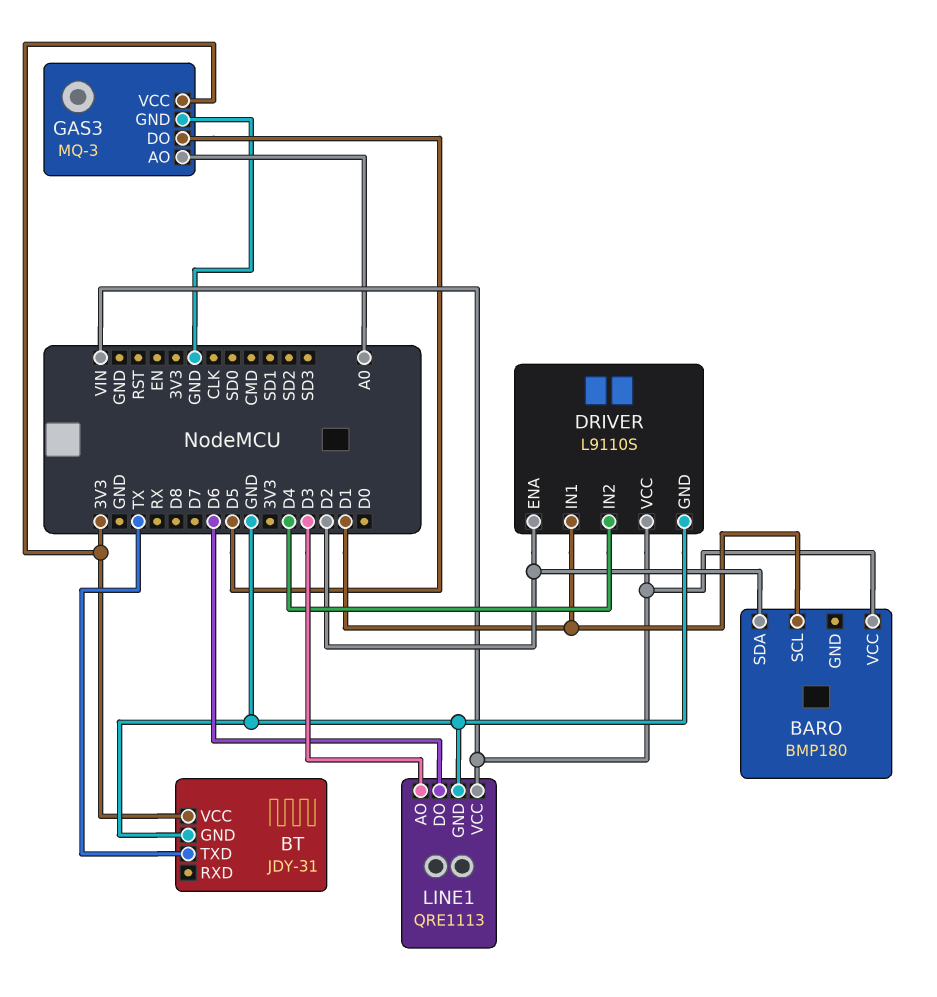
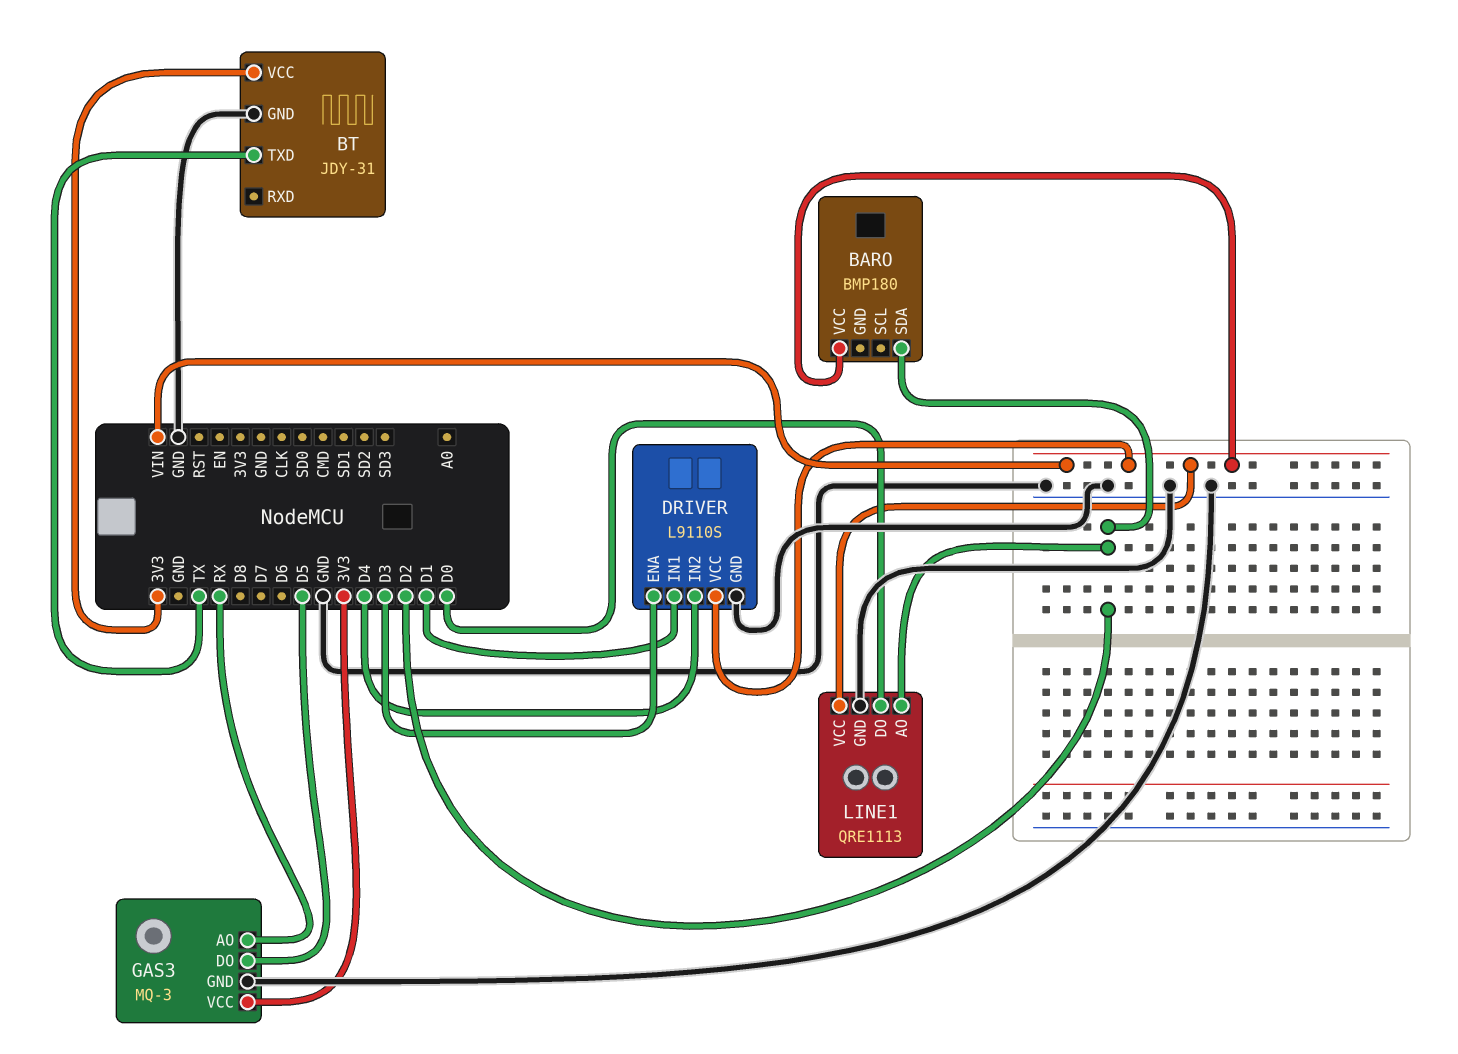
BARO pin SCL: D1 -> none
DRIVER pin ENA: D2 -> D3
GAS3 pin AO: A0 -> RX
LINE1 pin AO: D3 -> D2
LINE1 pin DO: D6 -> D0

